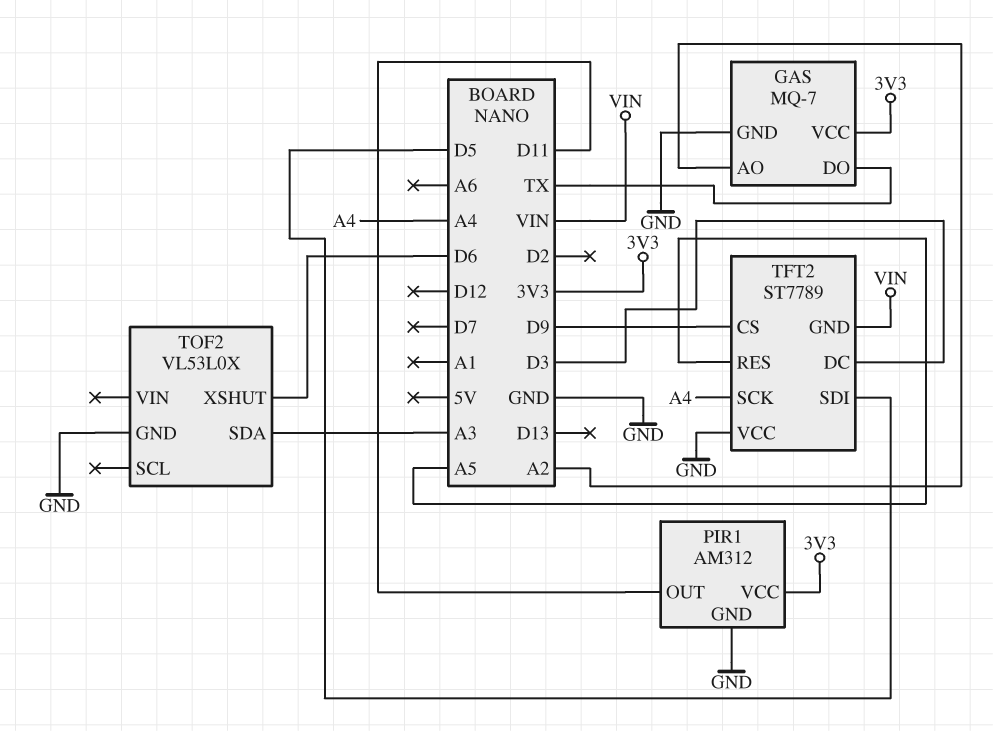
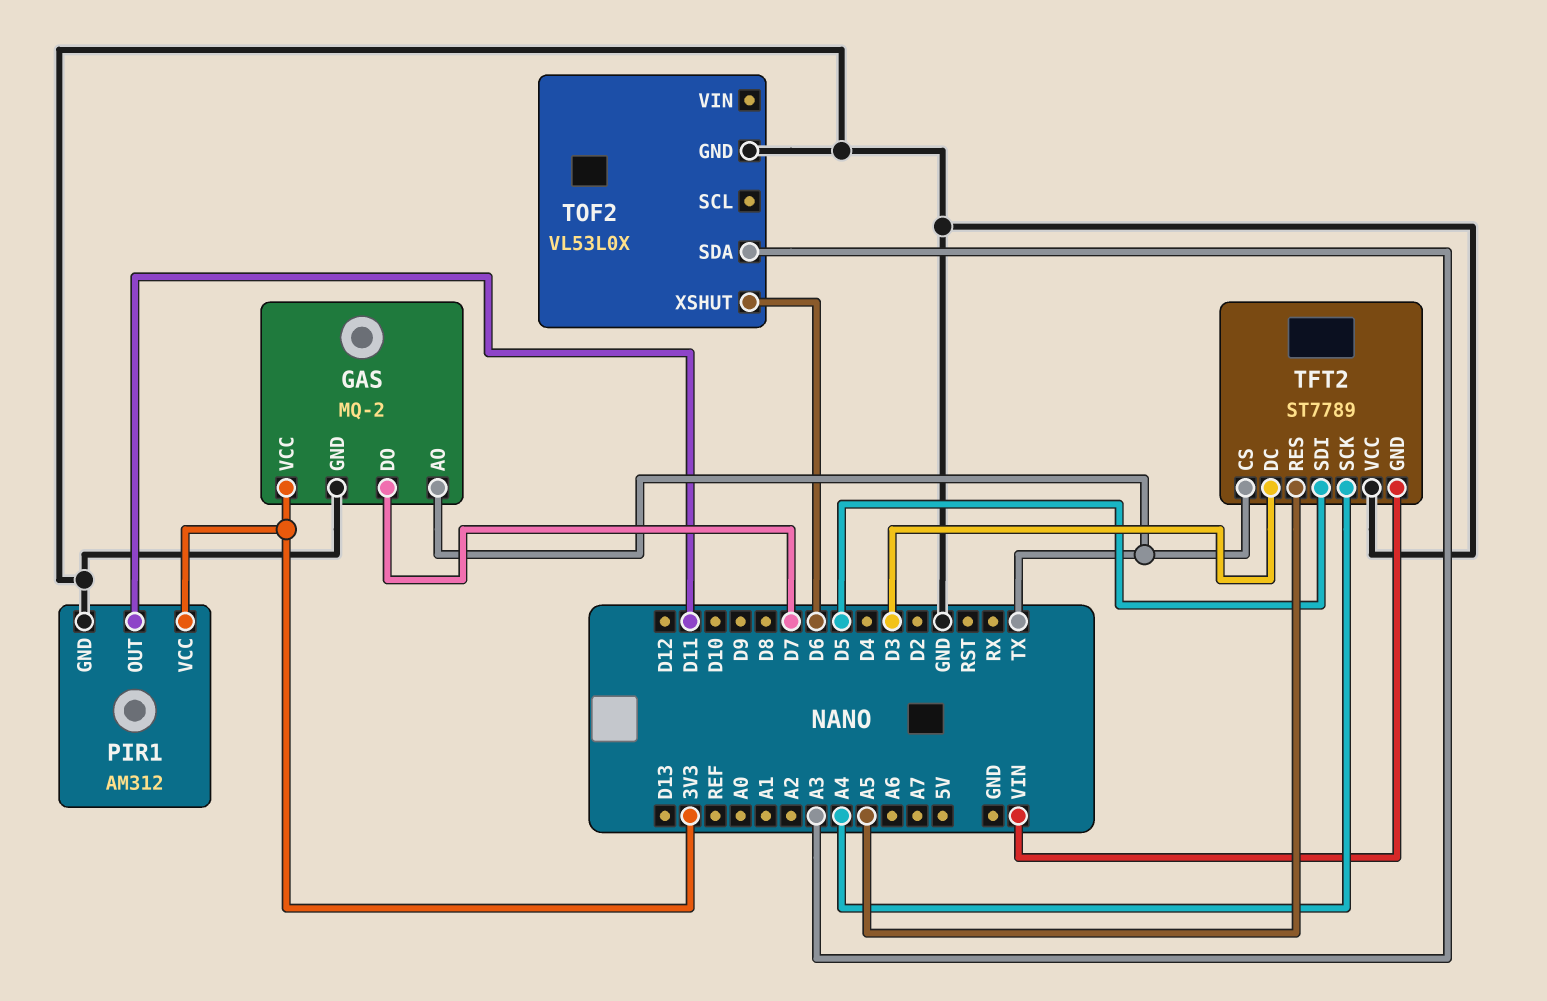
GAS: MQ-7 -> MQ-2
GAS pin AO: A2 -> TX
GAS pin DO: TX -> D7
TFT2 pin CS: D9 -> TX

